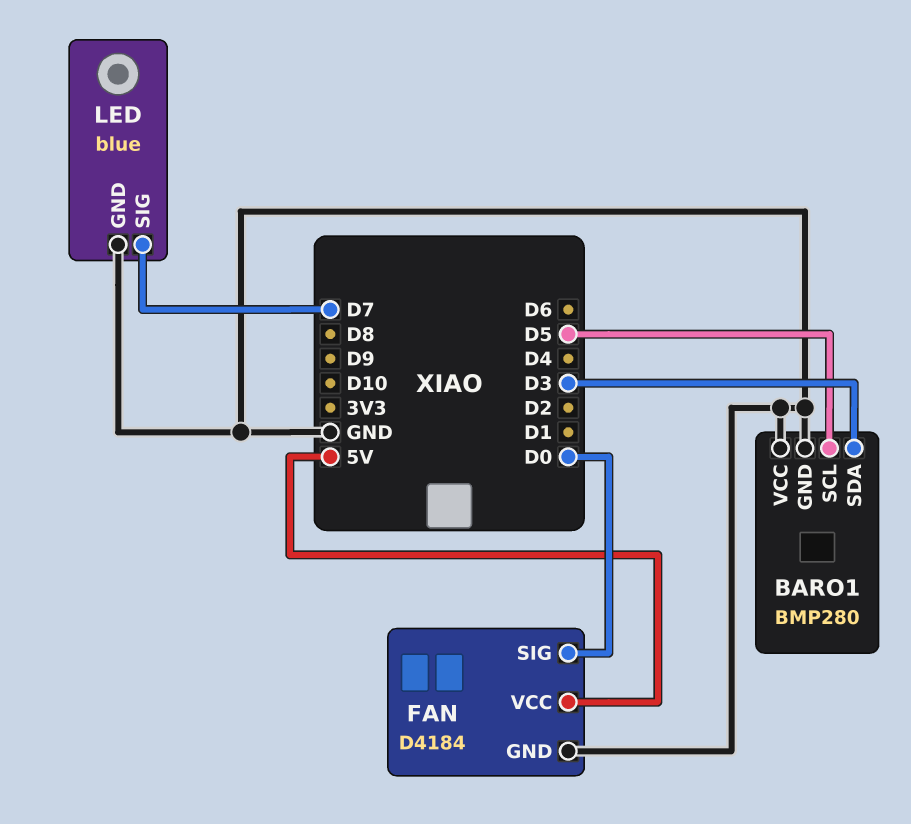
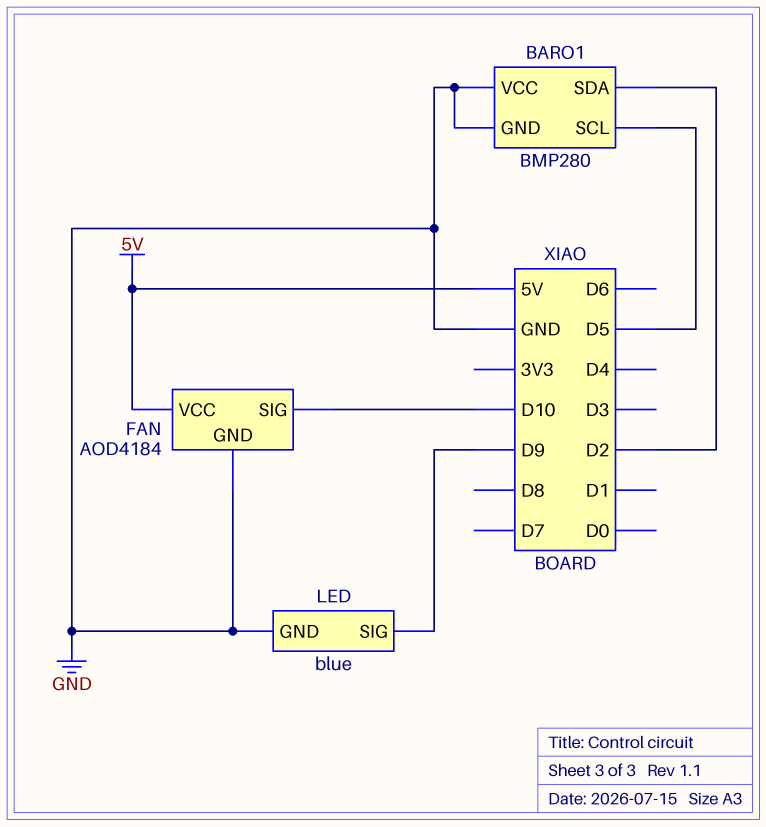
BARO1 pin SDA: D3 -> D2
FAN: D4184 -> AOD4184
FAN pin SIG: D0 -> D10
LED pin SIG: D7 -> D9

